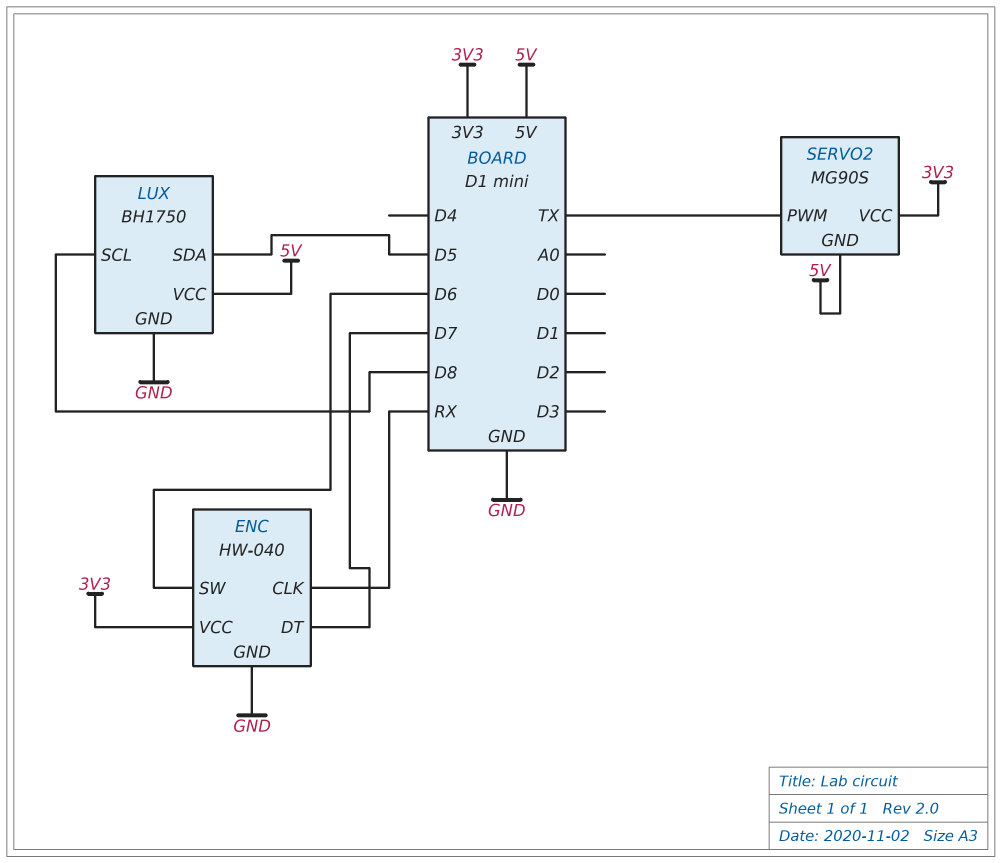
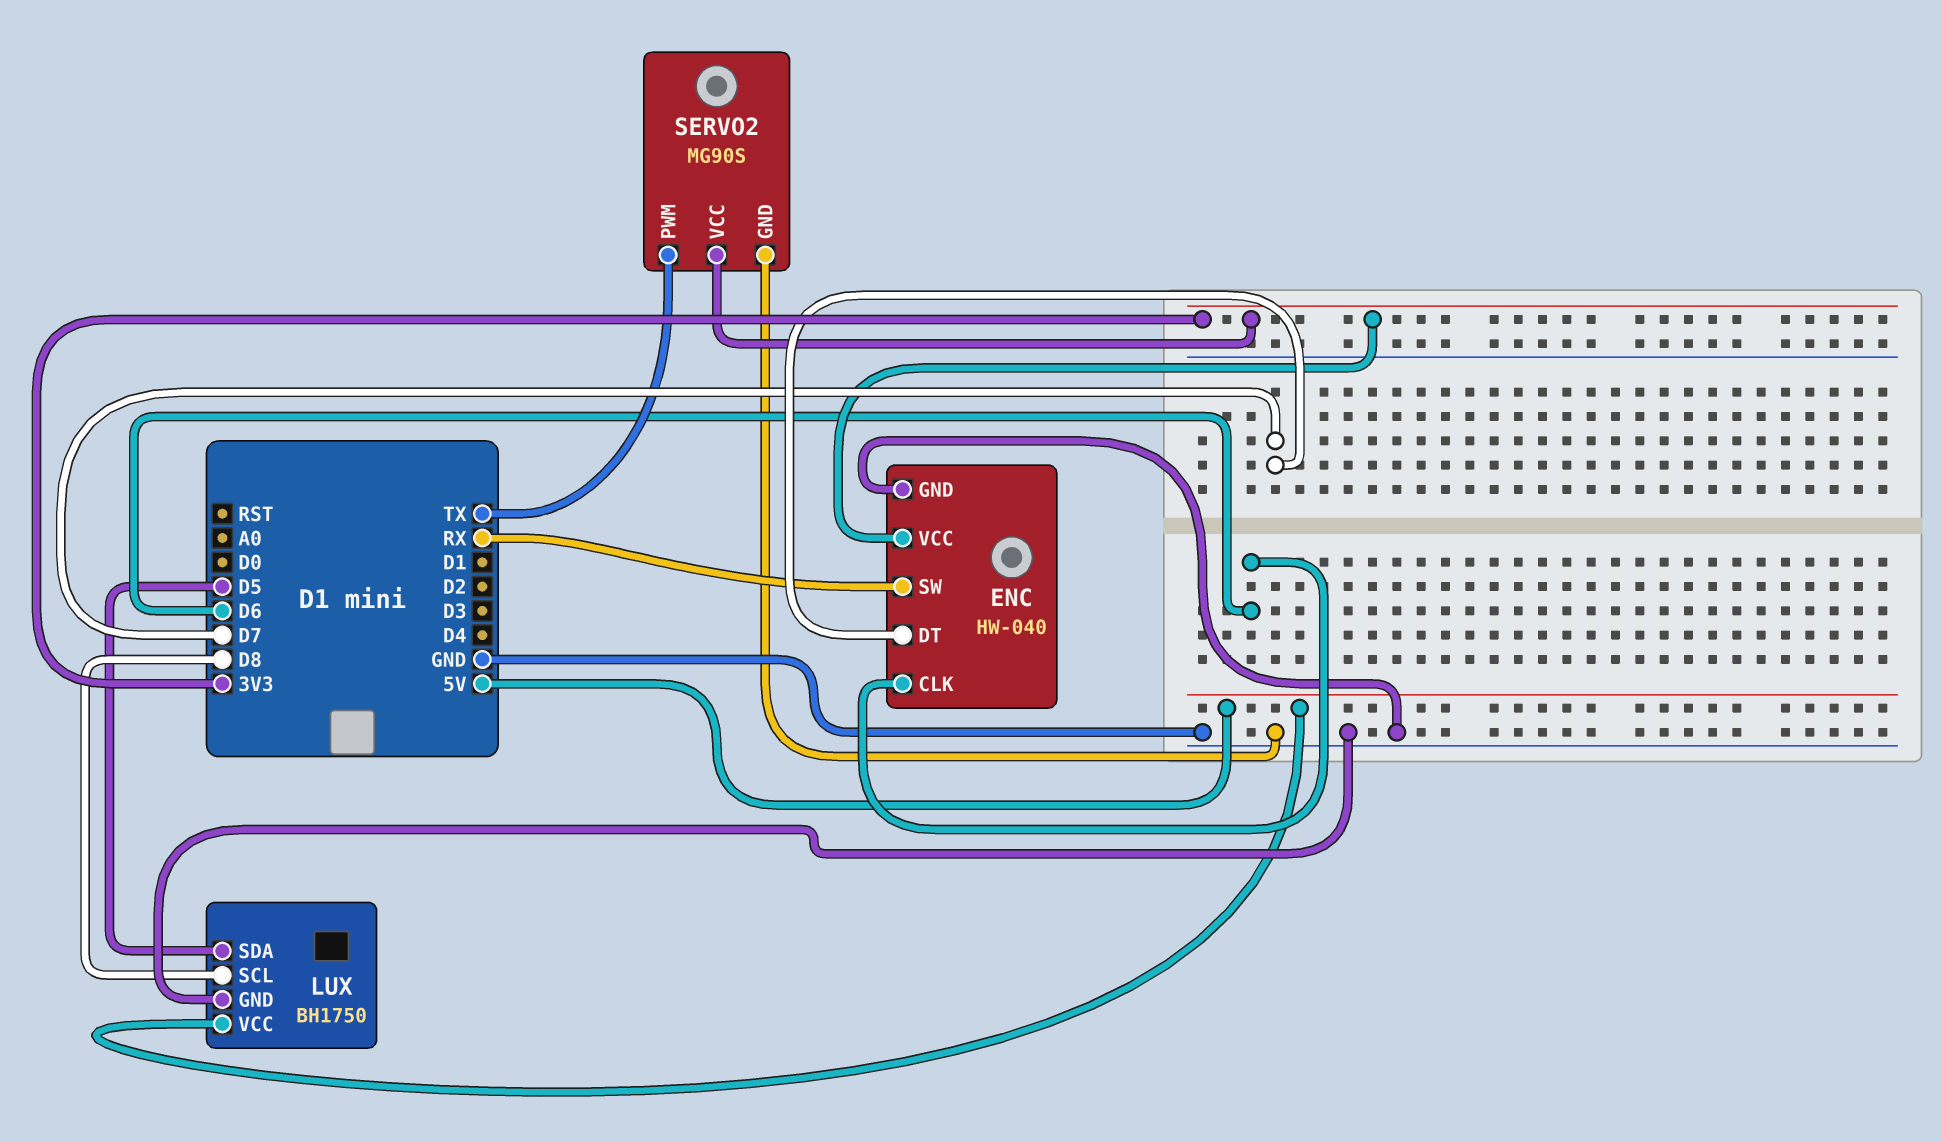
ENC pin CLK: RX -> D6
ENC pin SW: D6 -> RX
SERVO2 pin GND: 5V -> GND

